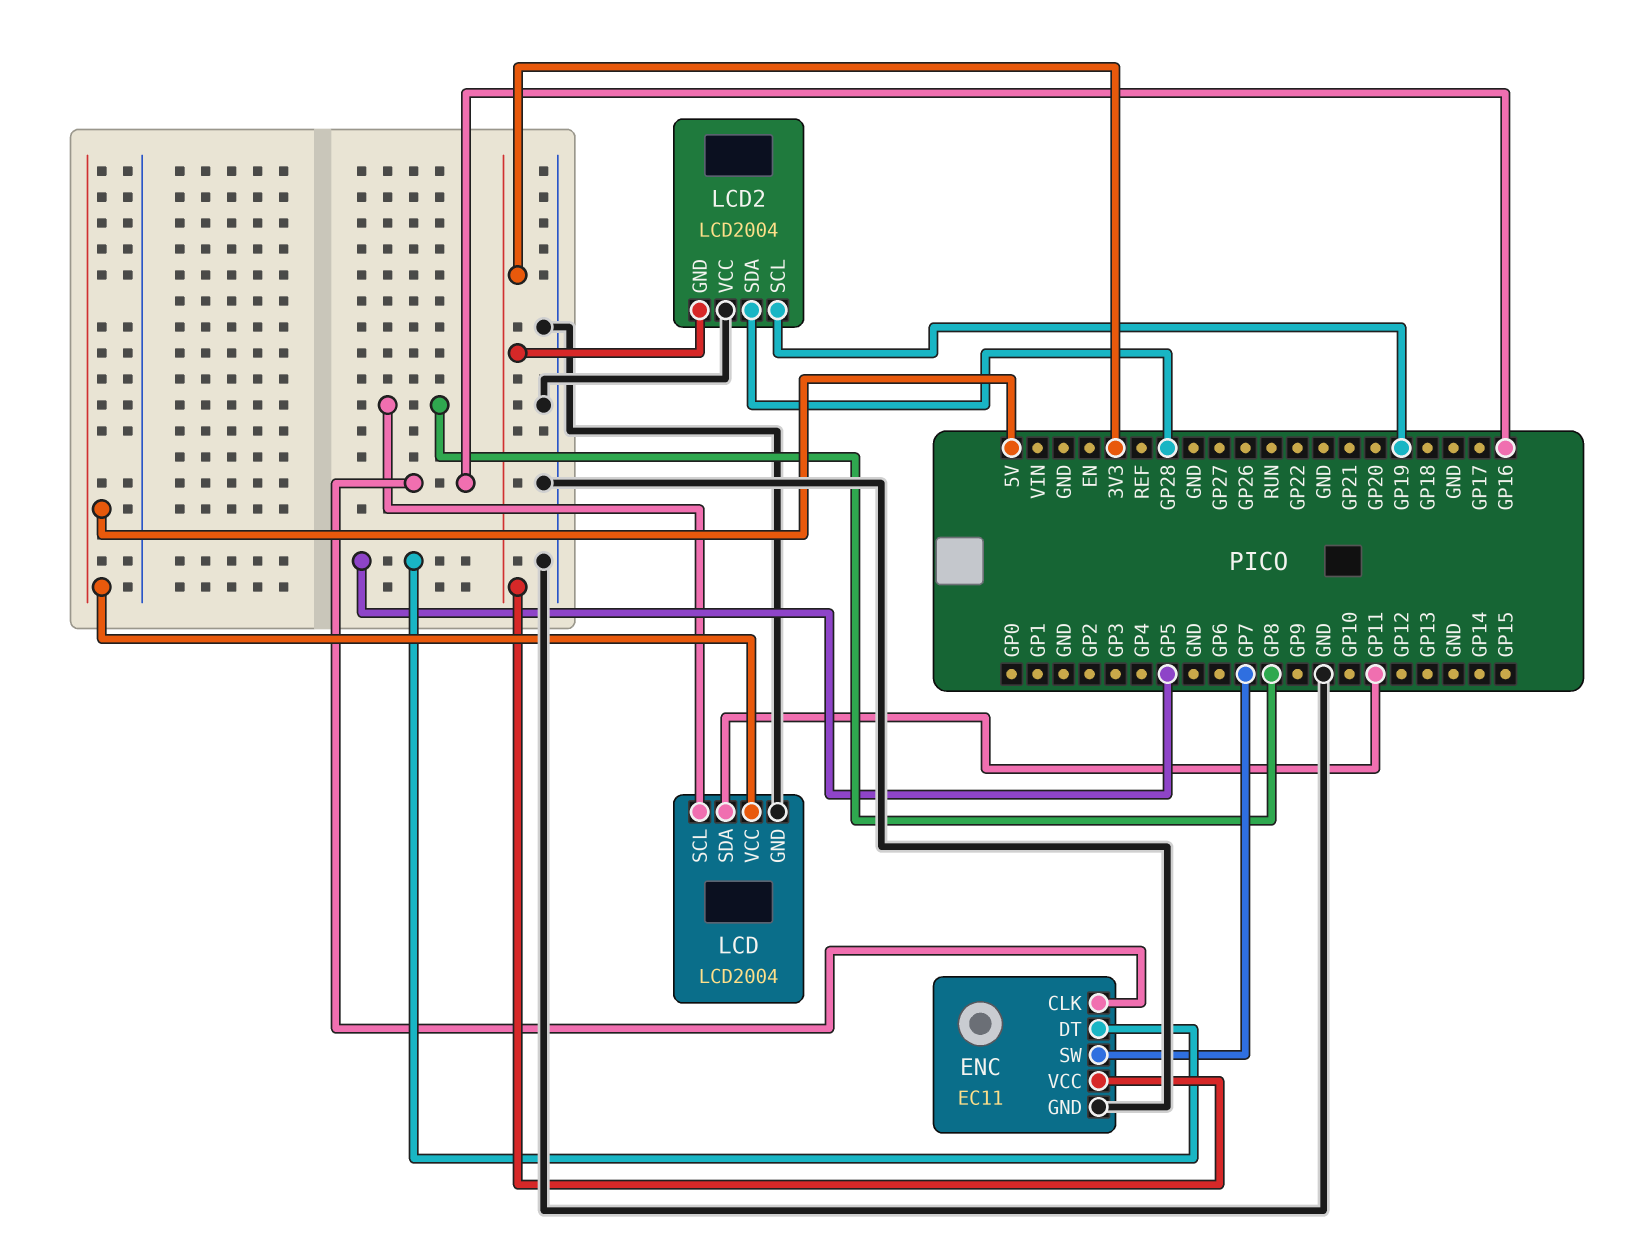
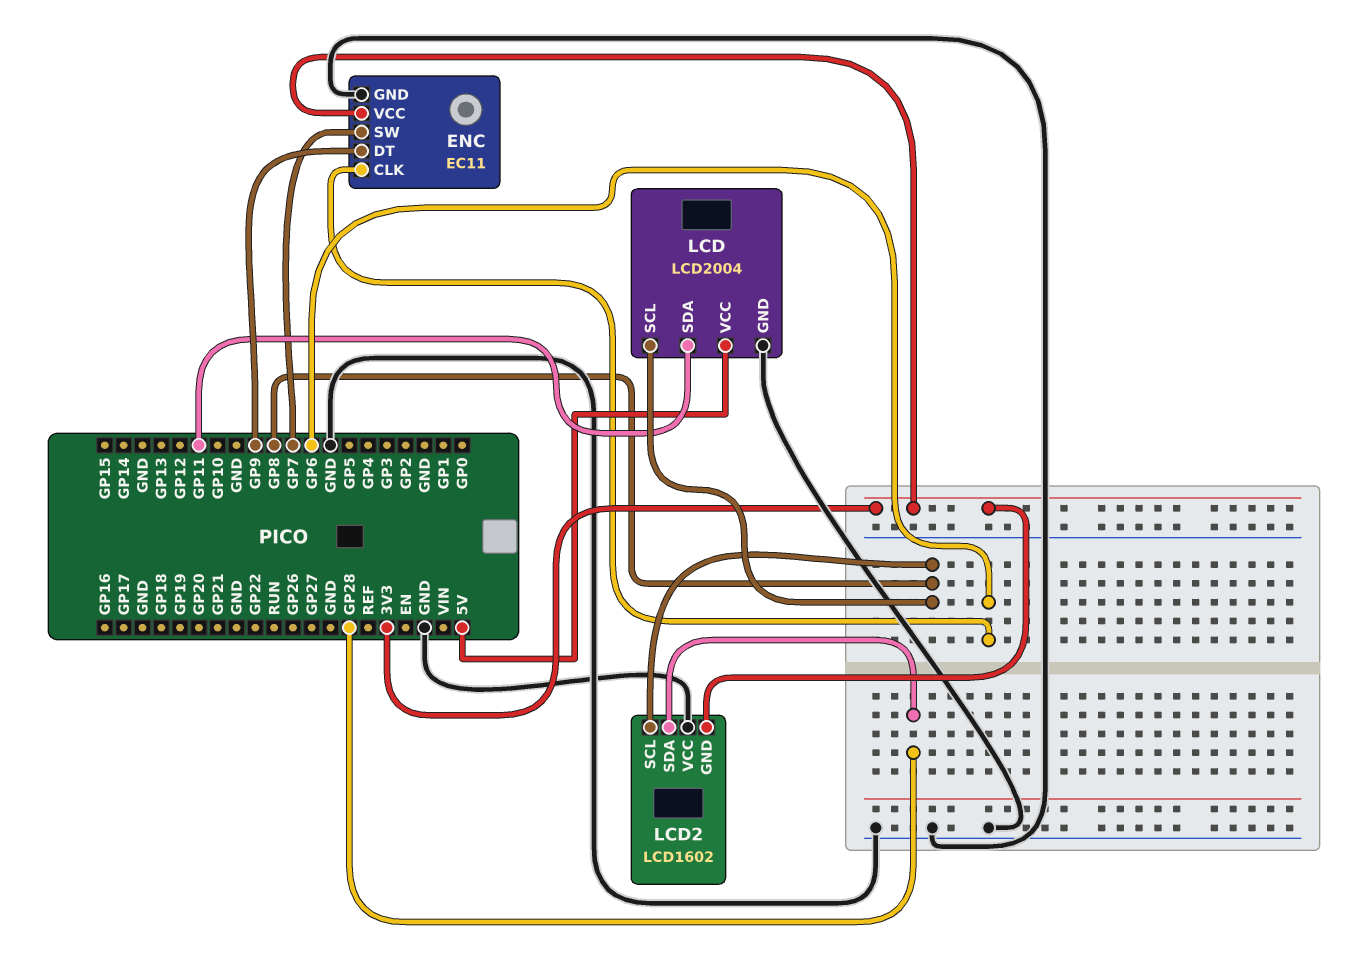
ENC pin CLK: GP16 -> GP6
ENC pin DT: GP5 -> GP9
LCD2: LCD2004 -> LCD1602
LCD2 pin SCL: GP19 -> GP8

